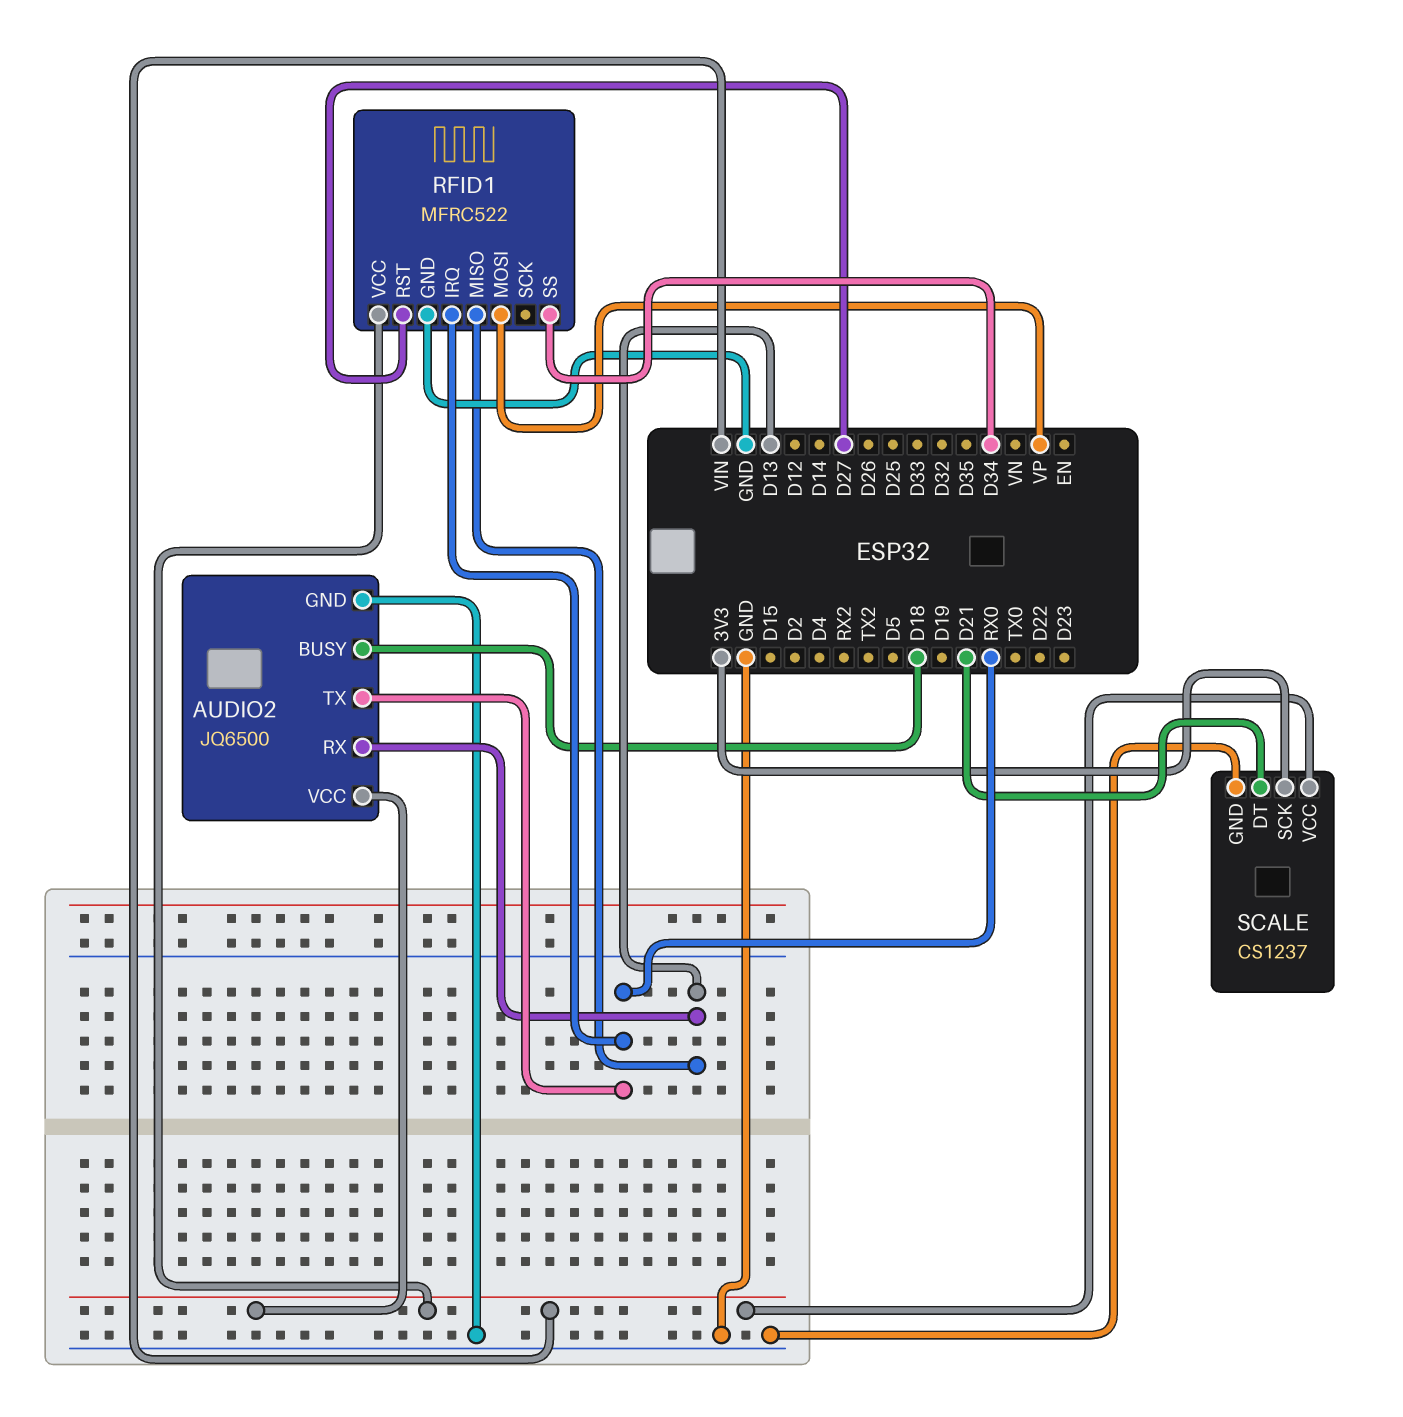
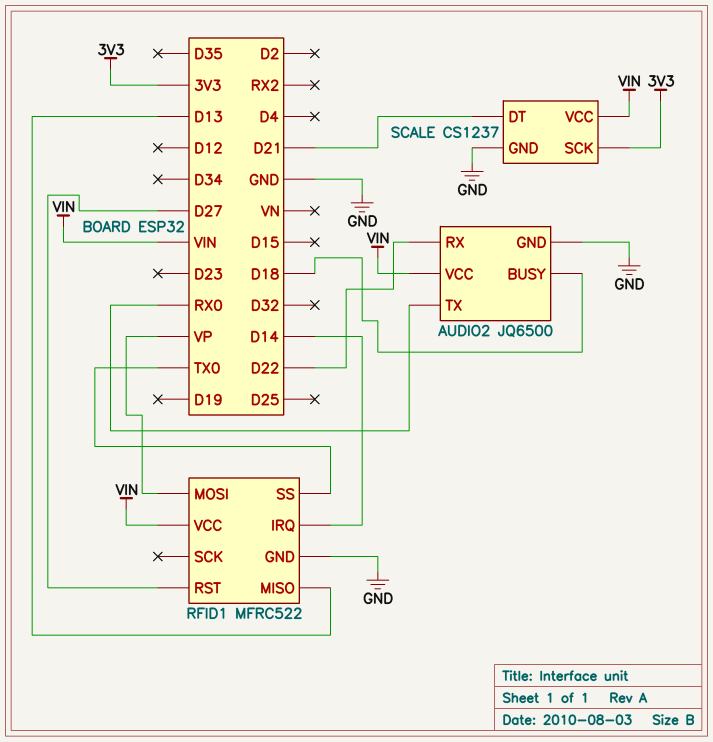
AUDIO2 pin RX: D13 -> D22
RFID1 pin IRQ: RX0 -> D14
RFID1 pin SS: D34 -> TX0

